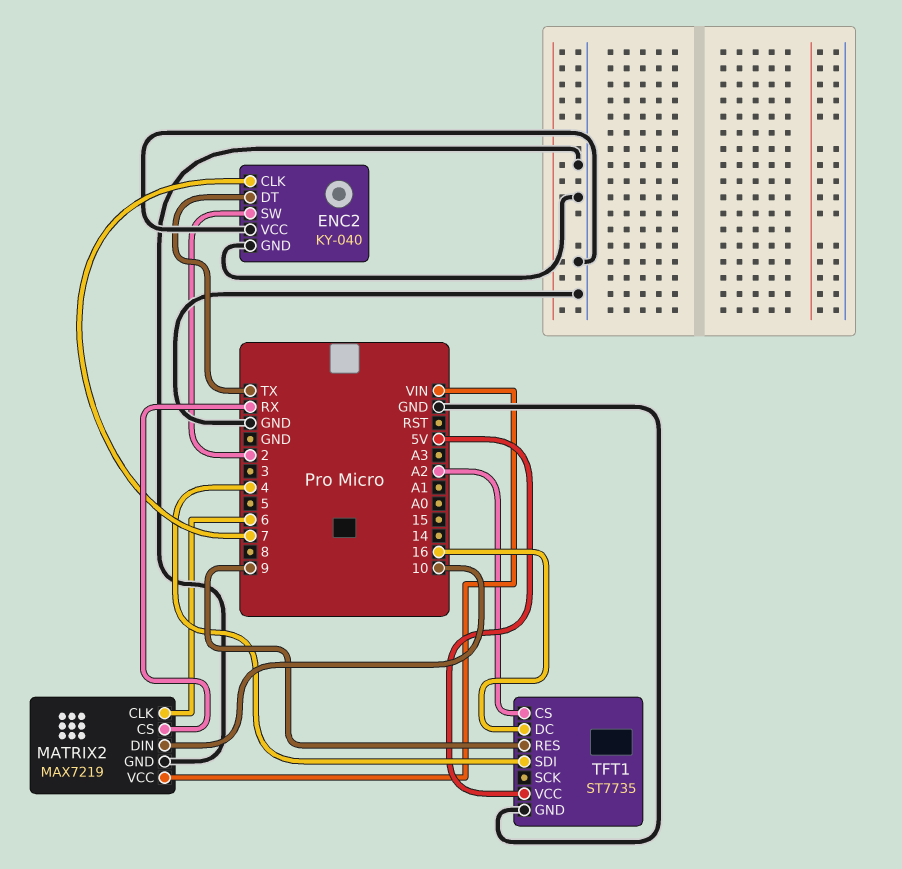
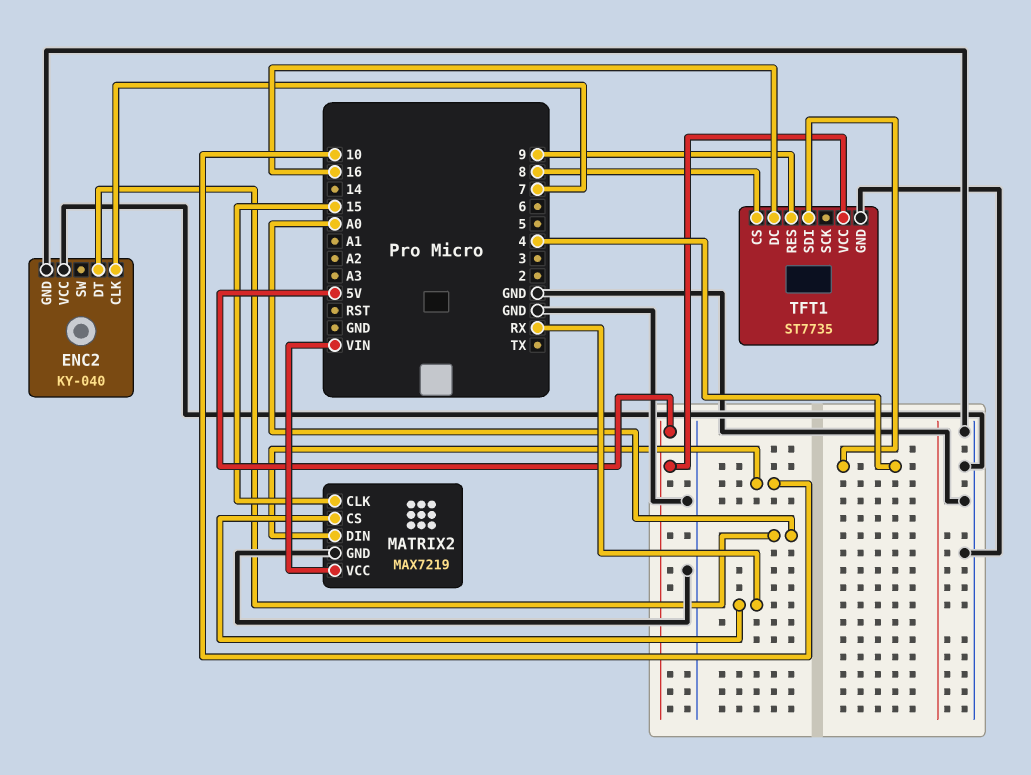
ENC2 pin DT: TX -> A0
ENC2 pin SW: 2 -> none
MATRIX2 pin CLK: 6 -> 15
TFT1 pin CS: A2 -> 8

